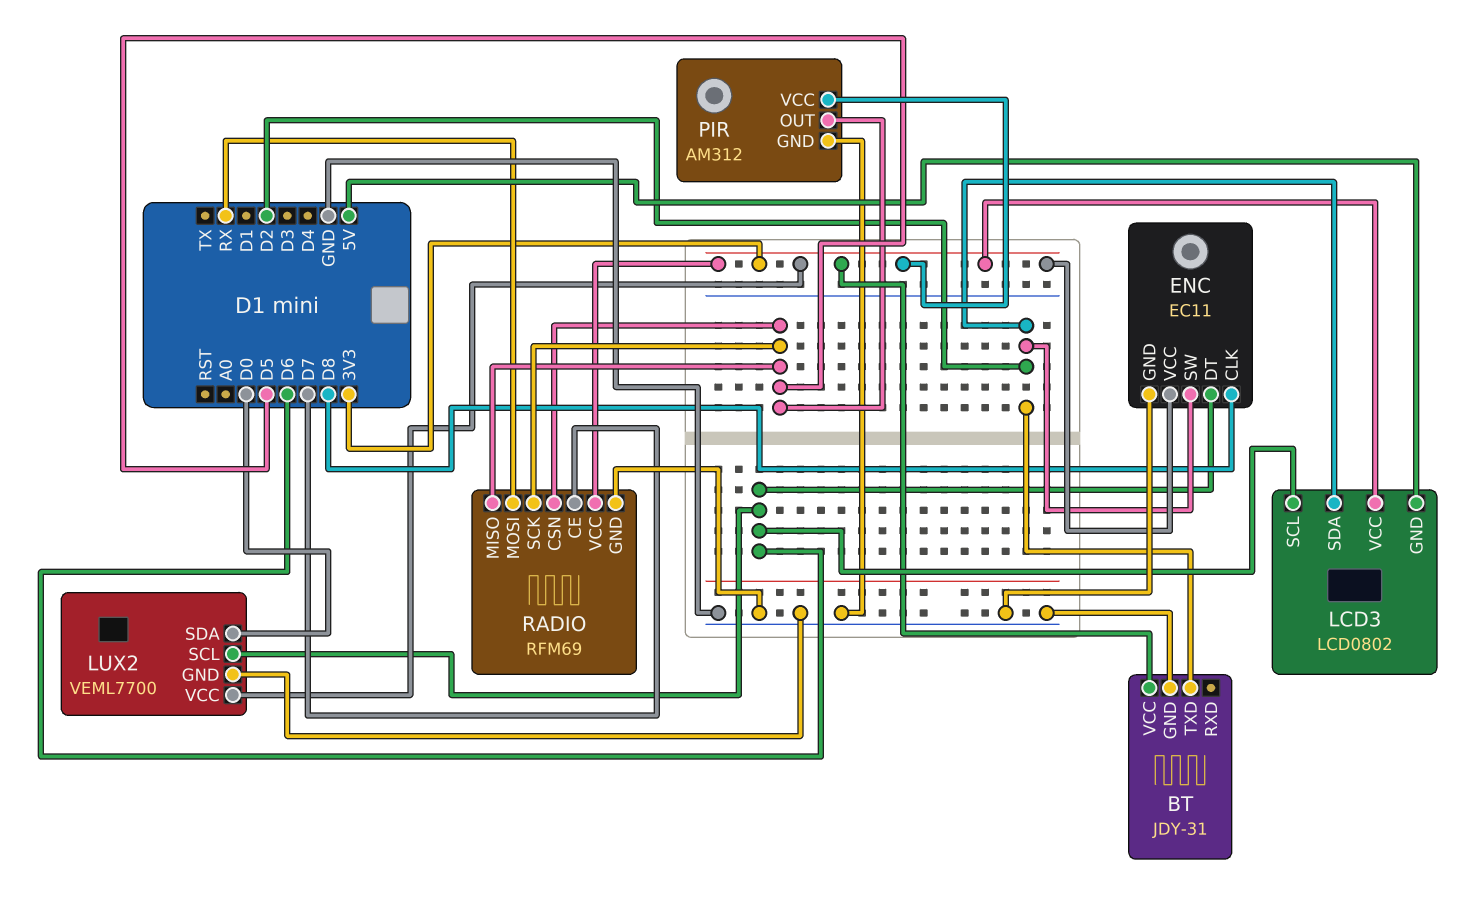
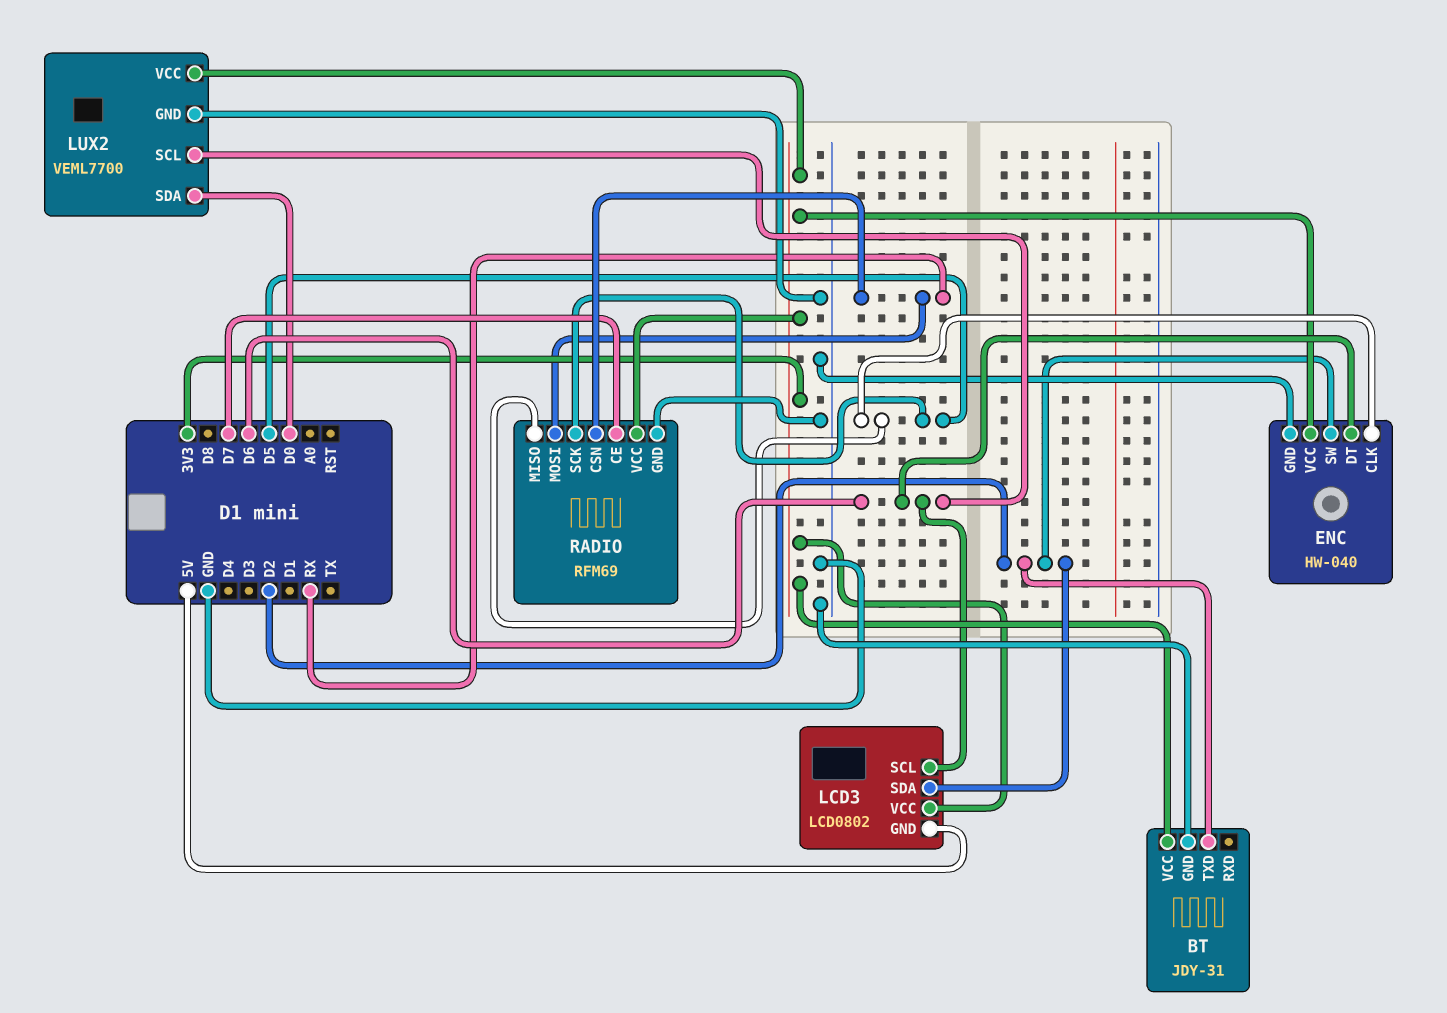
ENC: EC11 -> HW-040
ENC pin CLK: D8 -> D5
PIR: AM312 -> none
PIR pin GND: GND -> none
PIR pin OUT: D5 -> none
PIR pin VCC: 3V3 -> none
RADIO pin CSN: D5 -> RX

